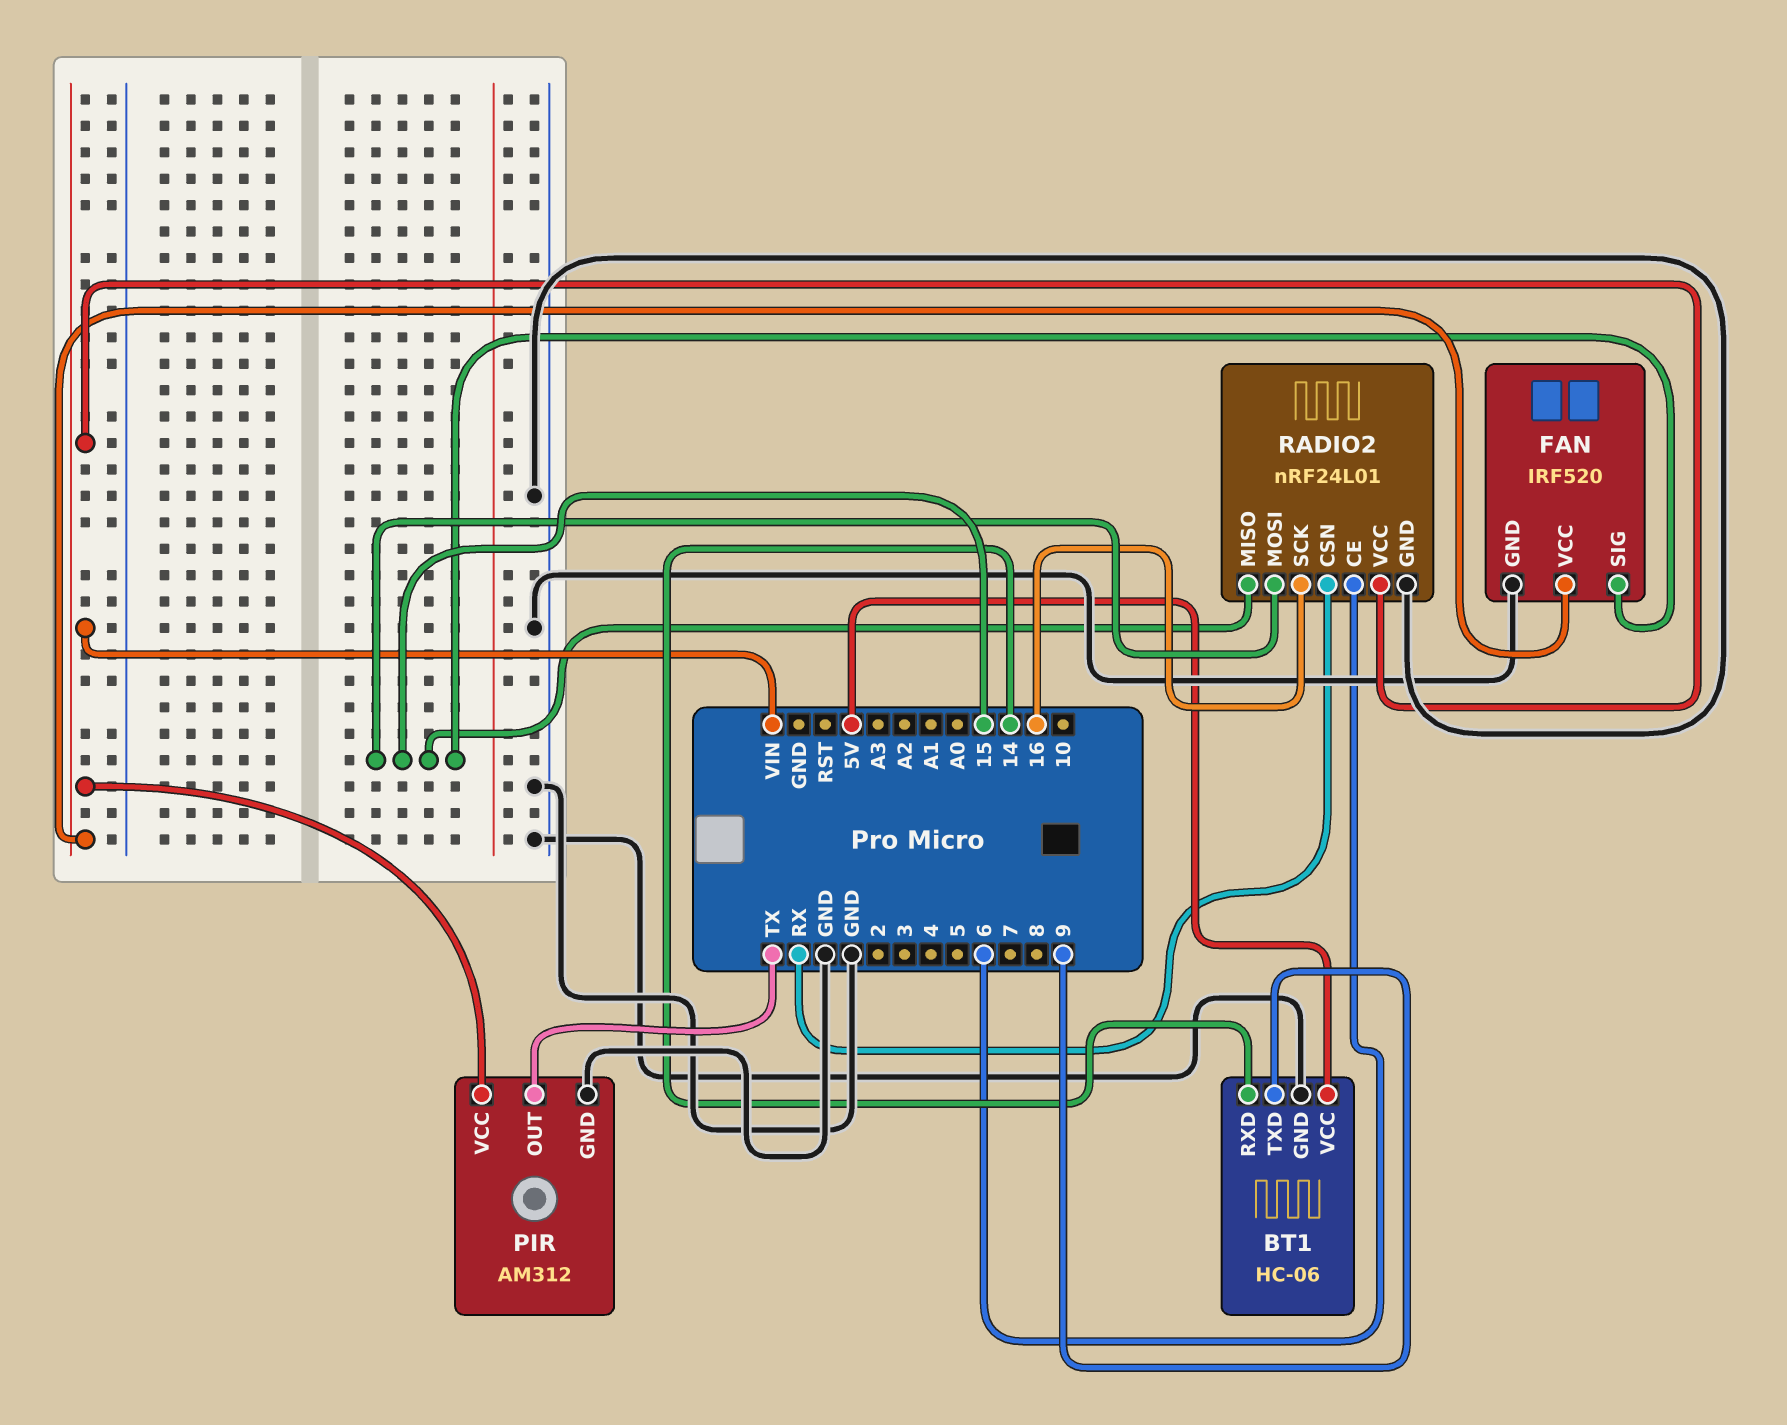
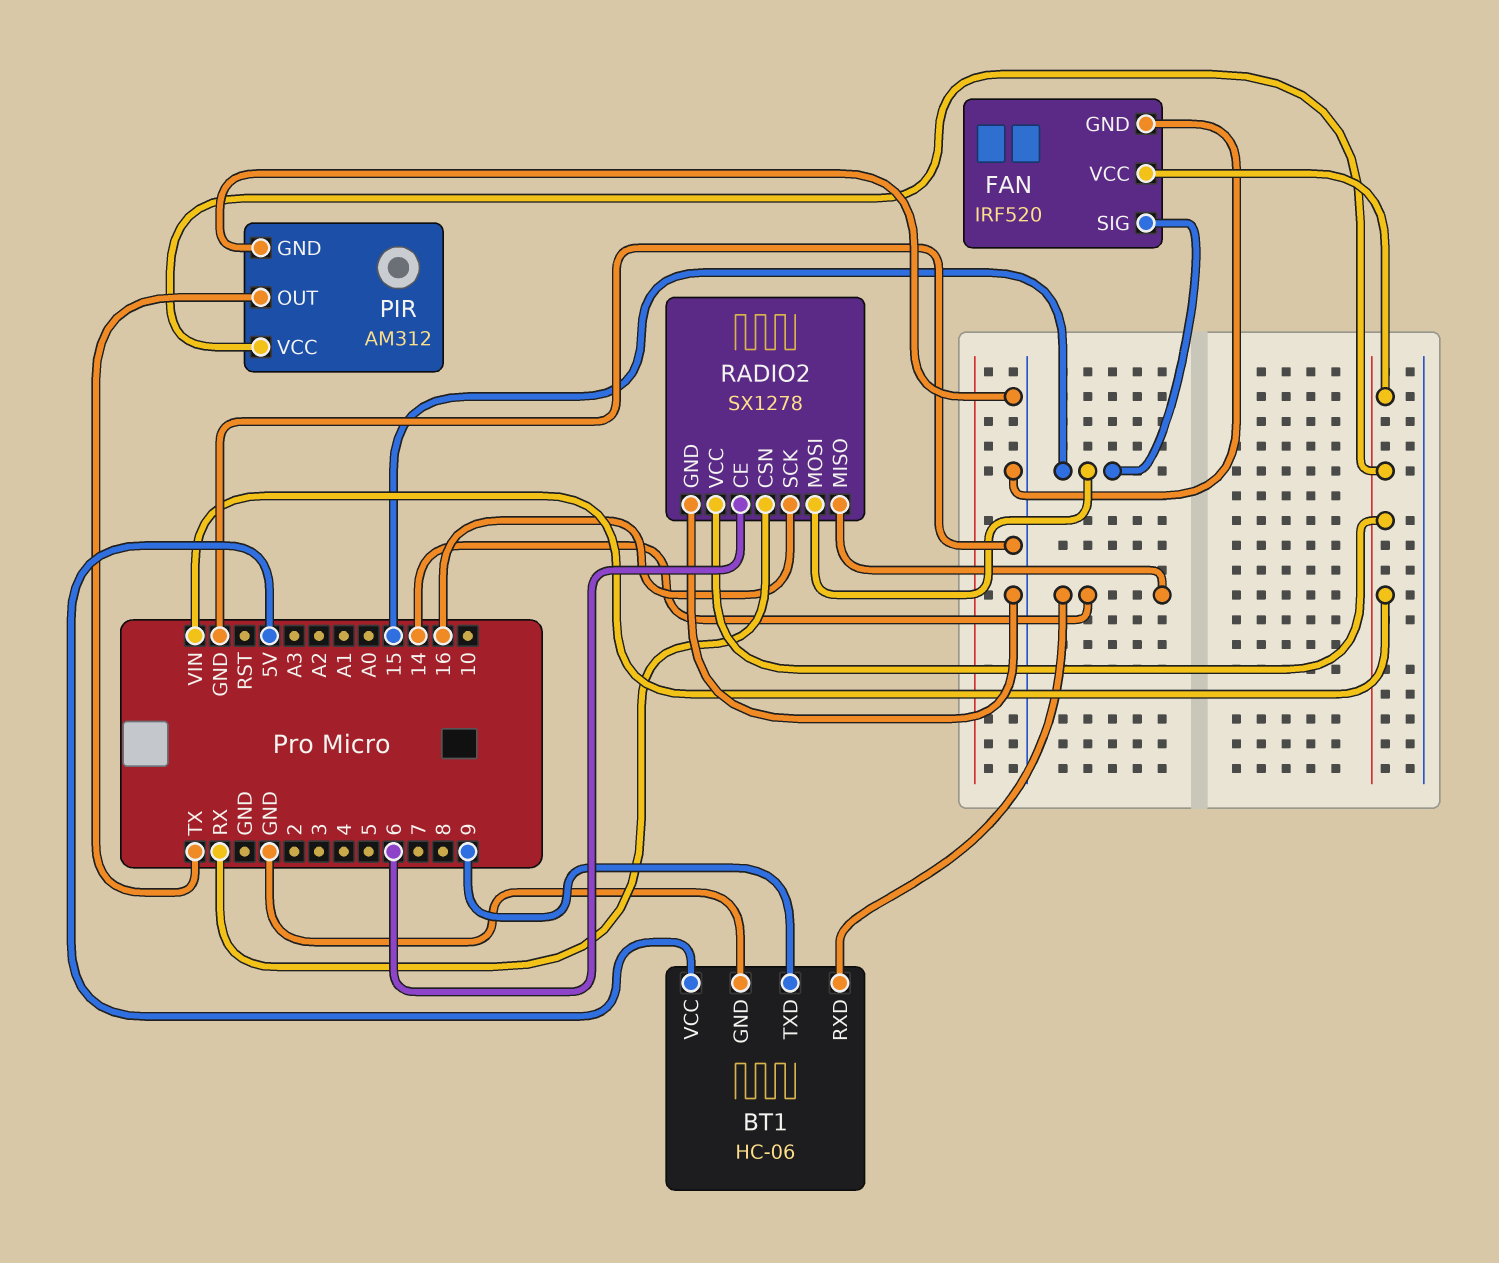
RADIO2: nRF24L01 -> SX1278
RADIO2 pin MISO: 15 -> 14

